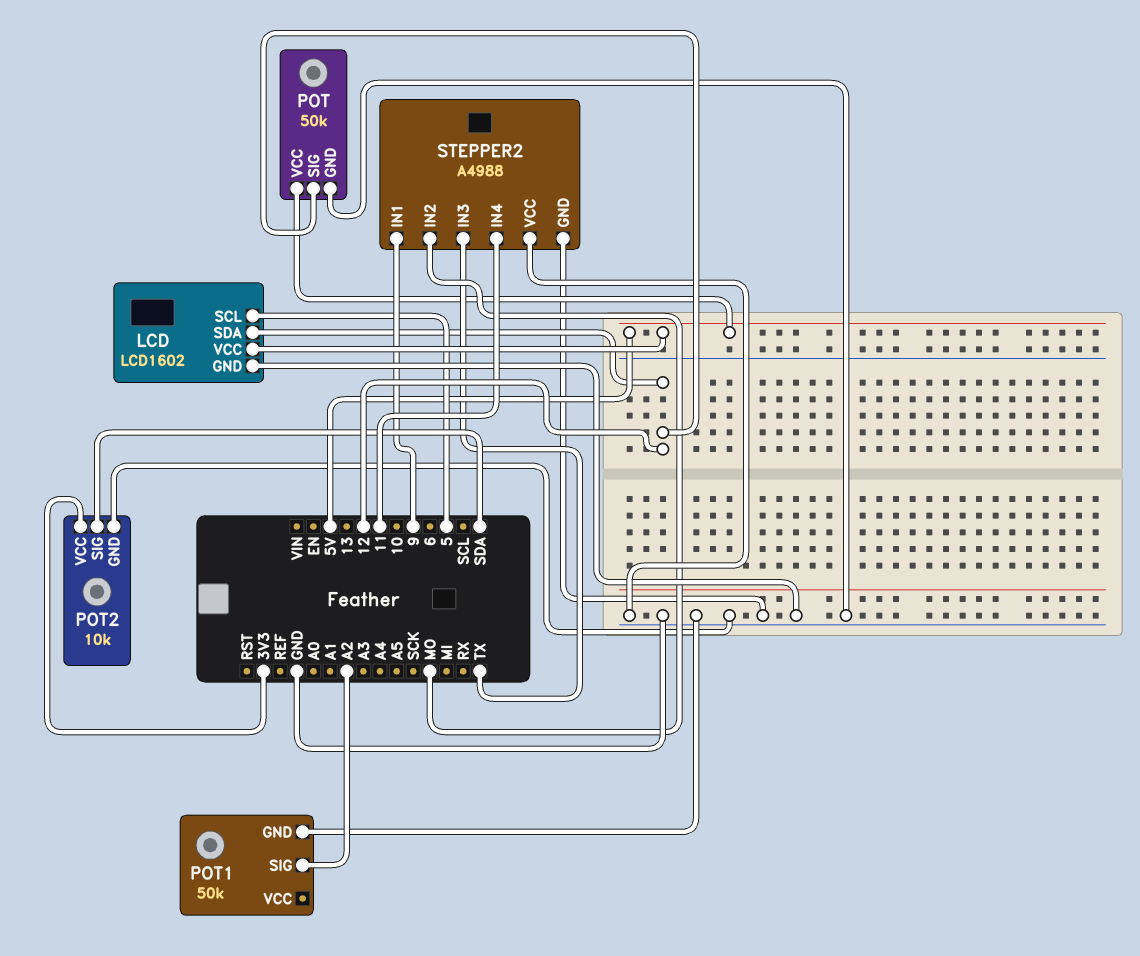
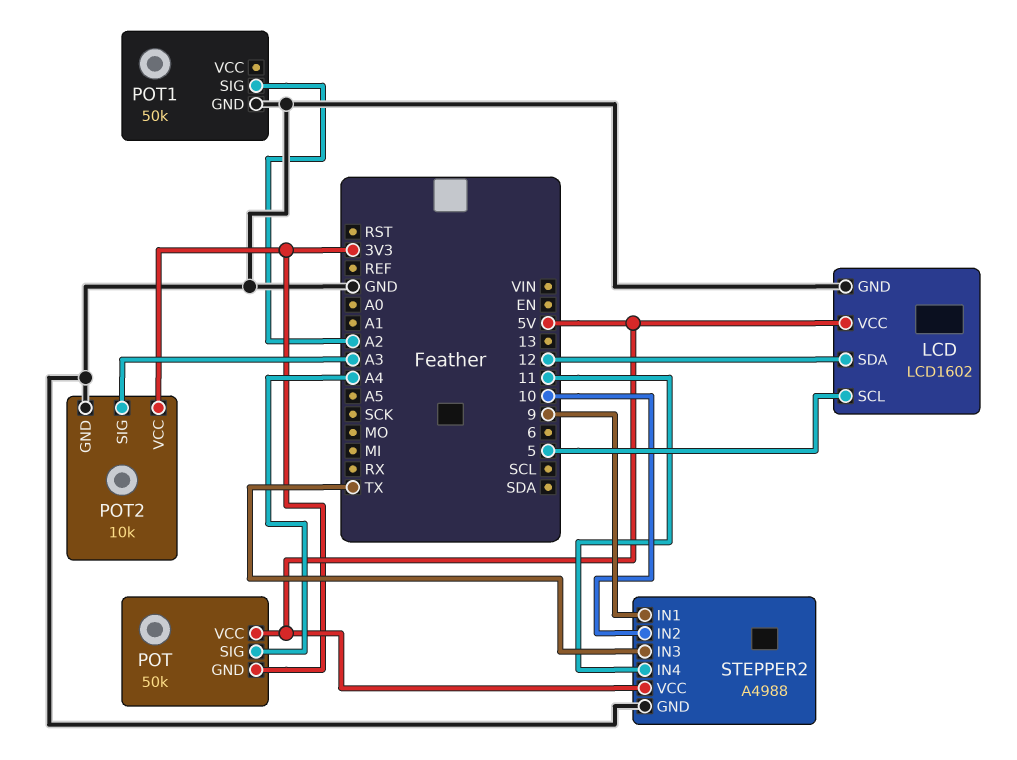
POT pin GND: GND -> 3V3
POT pin SIG: 12 -> A4
POT2 pin SIG: SDA -> A3
STEPPER2 pin IN2: MO -> 10
STEPPER2 pin VCC: GND -> 5V

